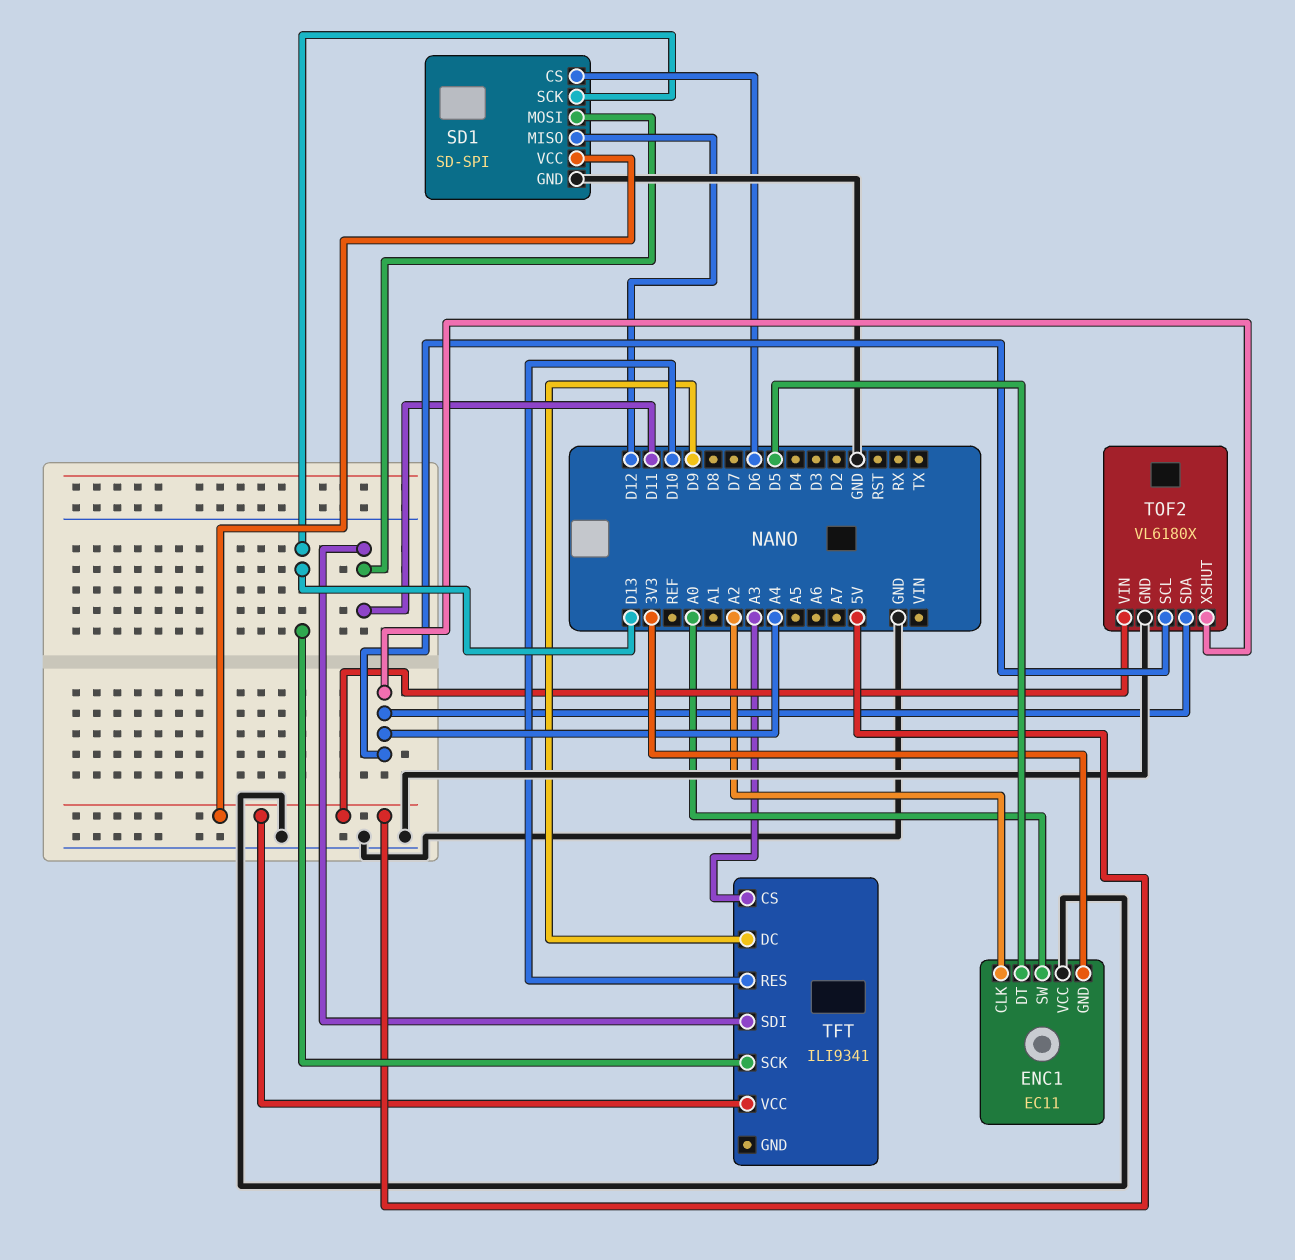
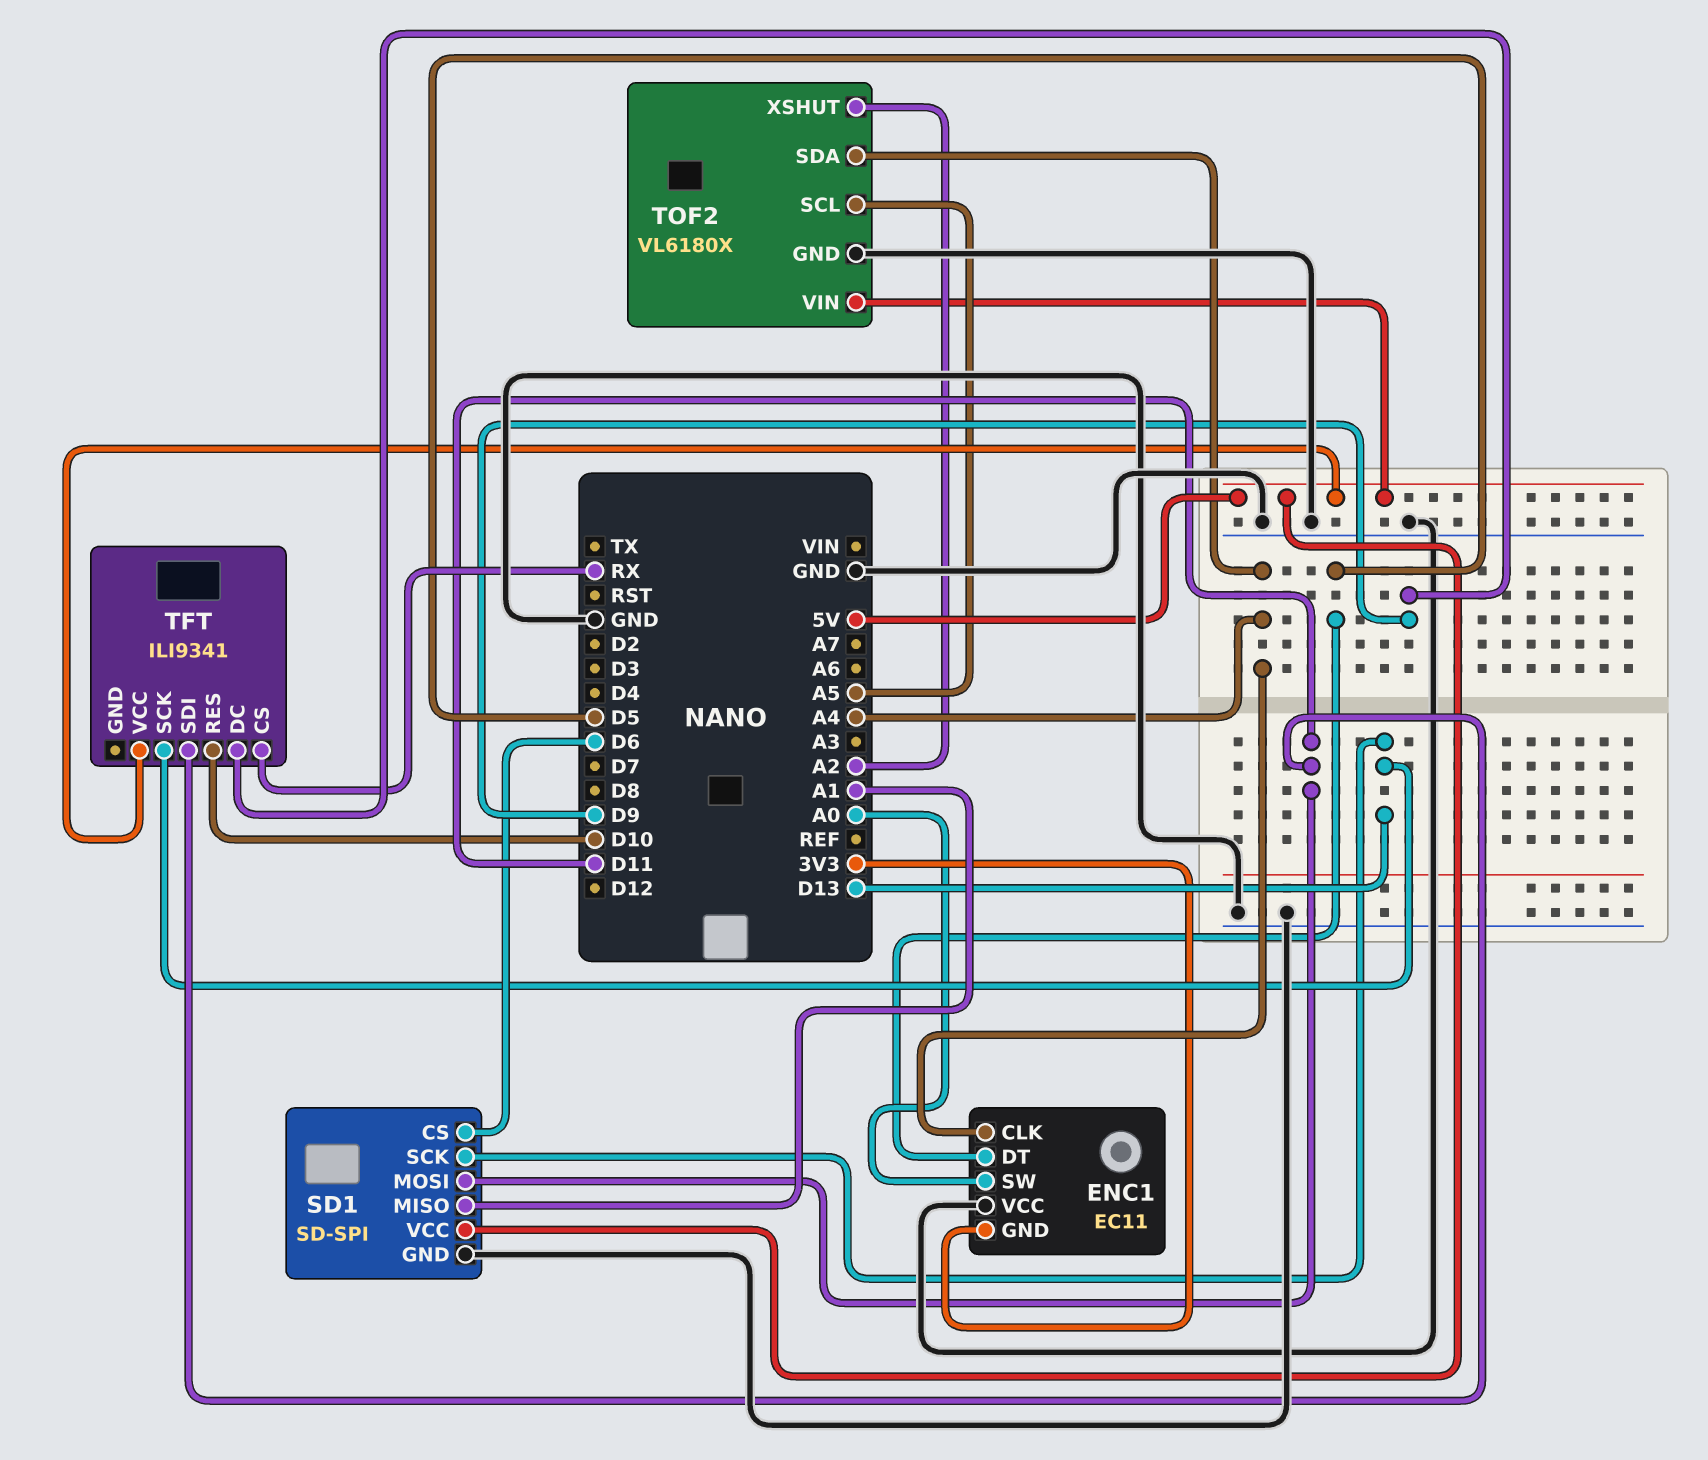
ENC1 pin CLK: A2 -> A4
SD1 pin MISO: D12 -> A1
TFT pin CS: A3 -> RX
TOF2 pin SCL: A4 -> A5
TOF2 pin XSHUT: A4 -> A2

